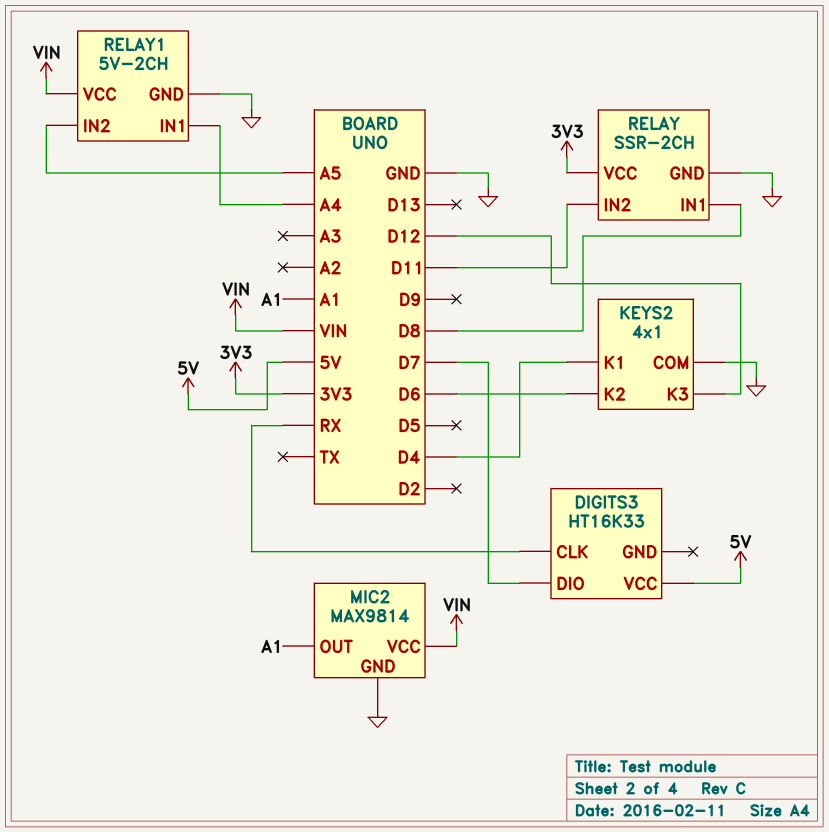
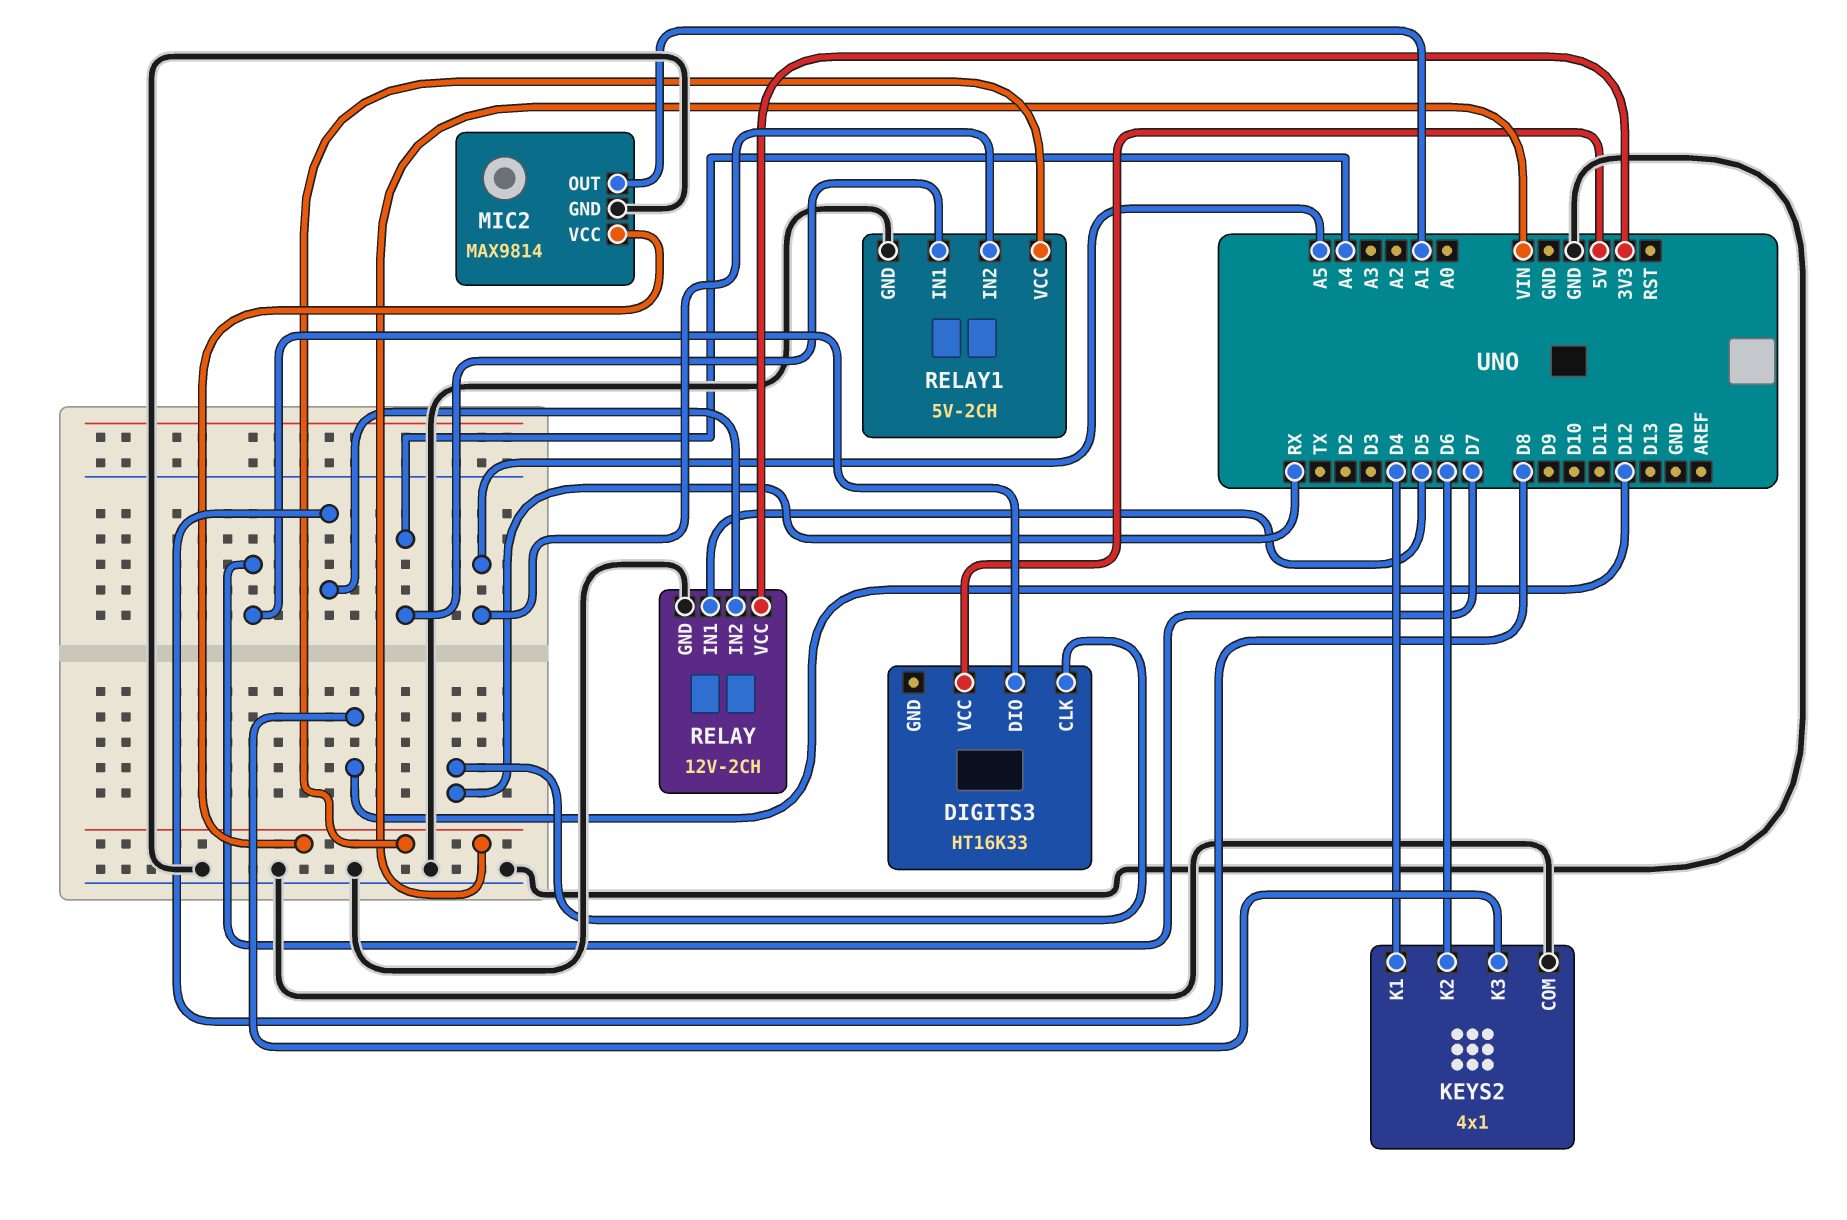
RELAY: SSR-2CH -> 12V-2CH
RELAY pin IN1: D8 -> D5
RELAY pin IN2: D11 -> D8

